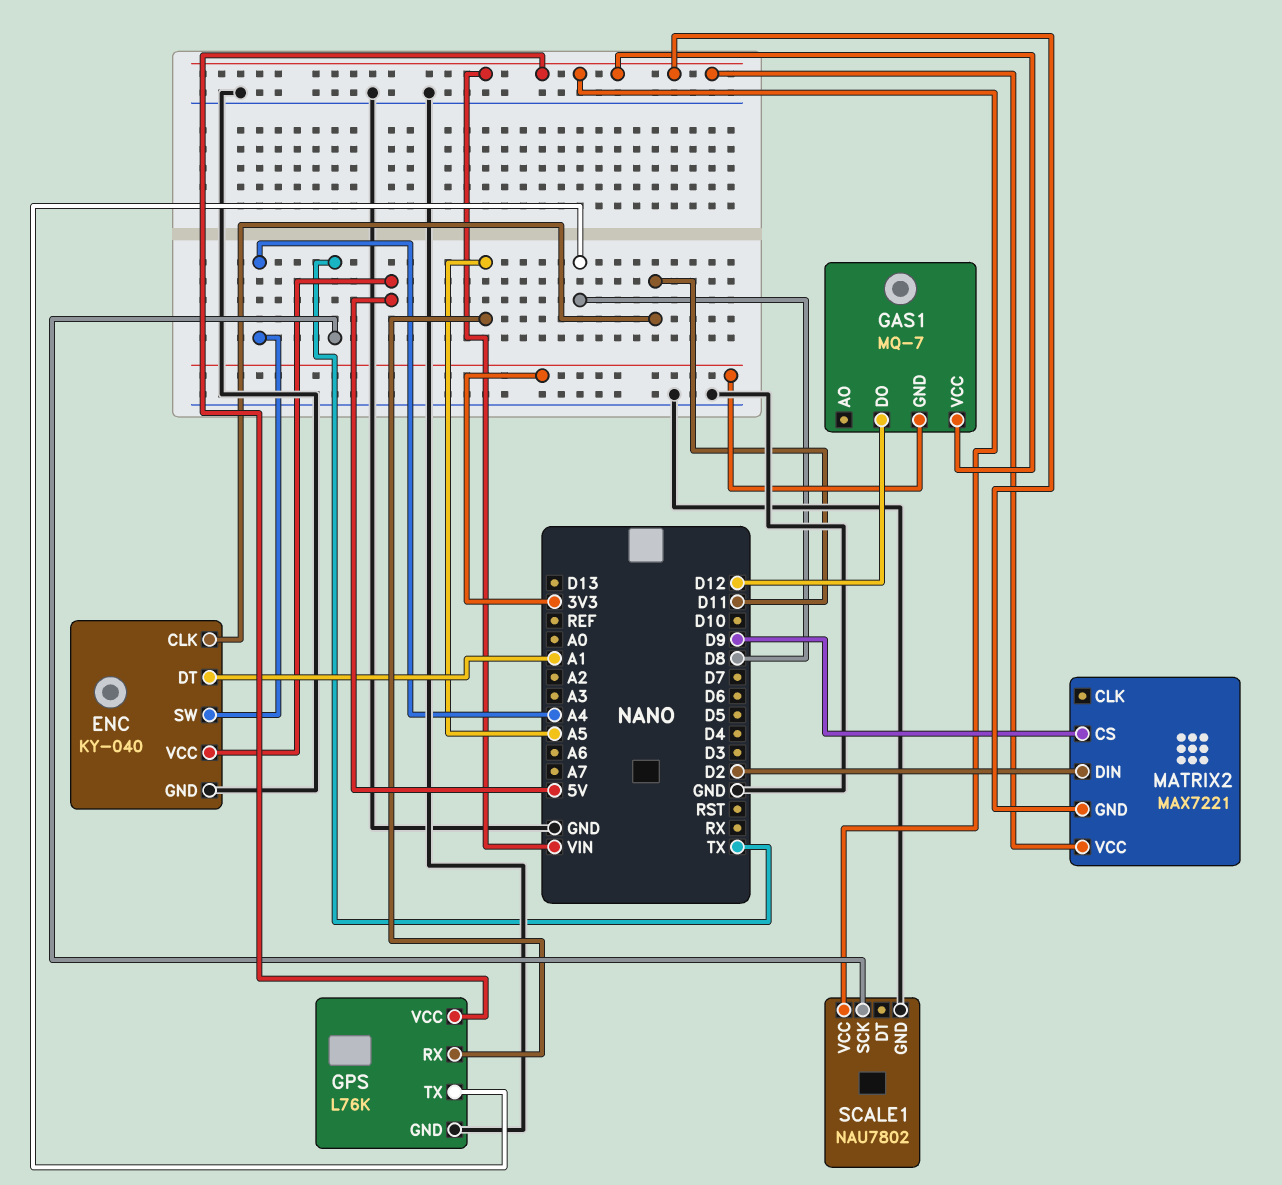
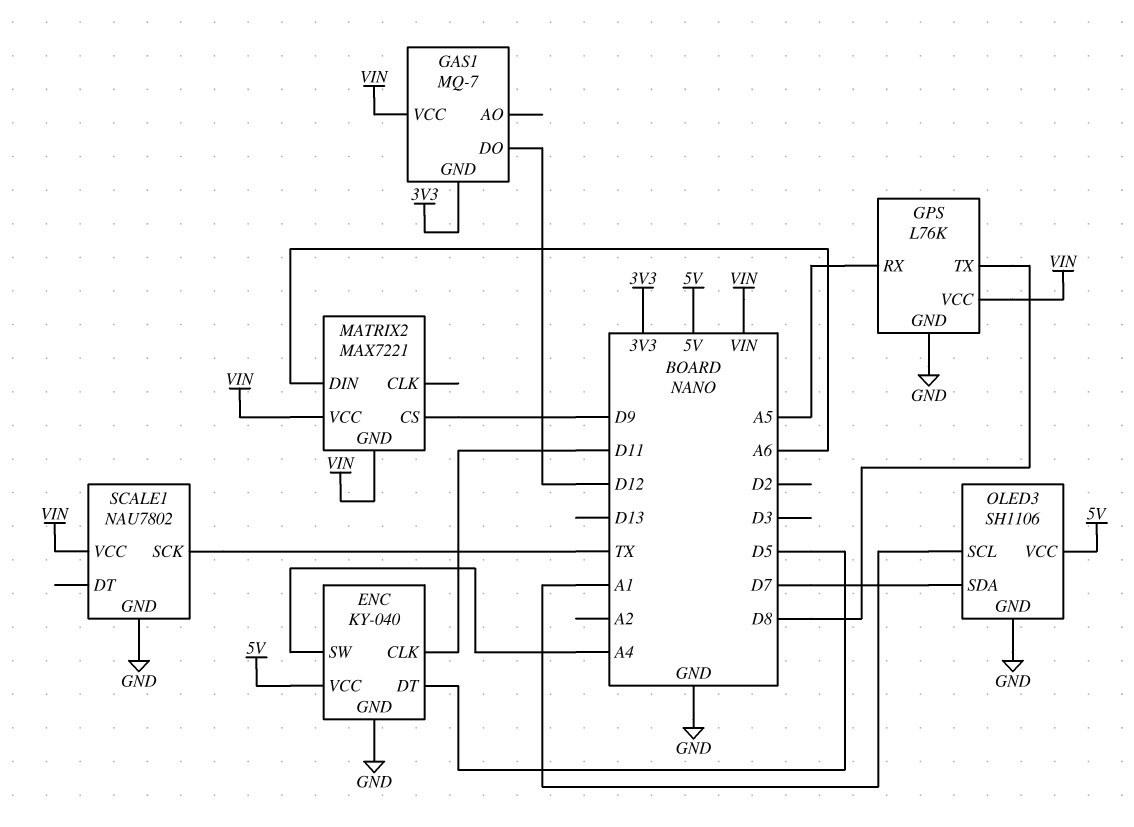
ENC pin DT: A1 -> D5
MATRIX2 pin DIN: D2 -> A6
OLED3: none -> SH1106
OLED3 pin GND: none -> GND
OLED3 pin SCL: none -> A1
OLED3 pin SDA: none -> D7
OLED3 pin VCC: none -> 5V

